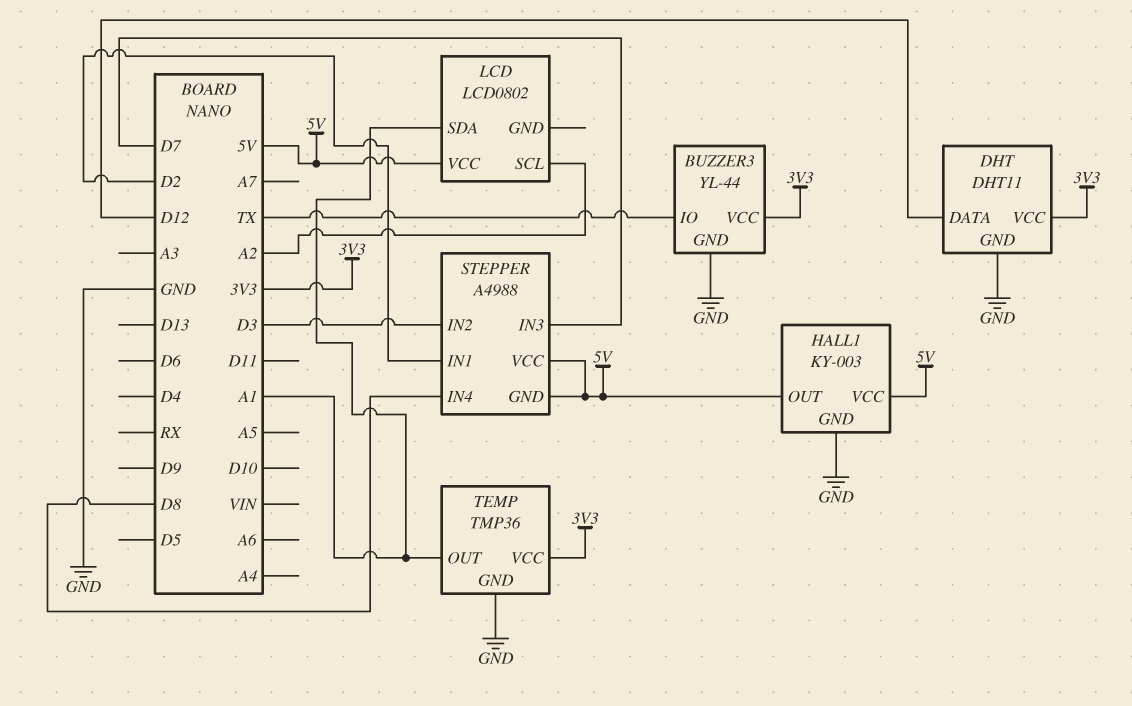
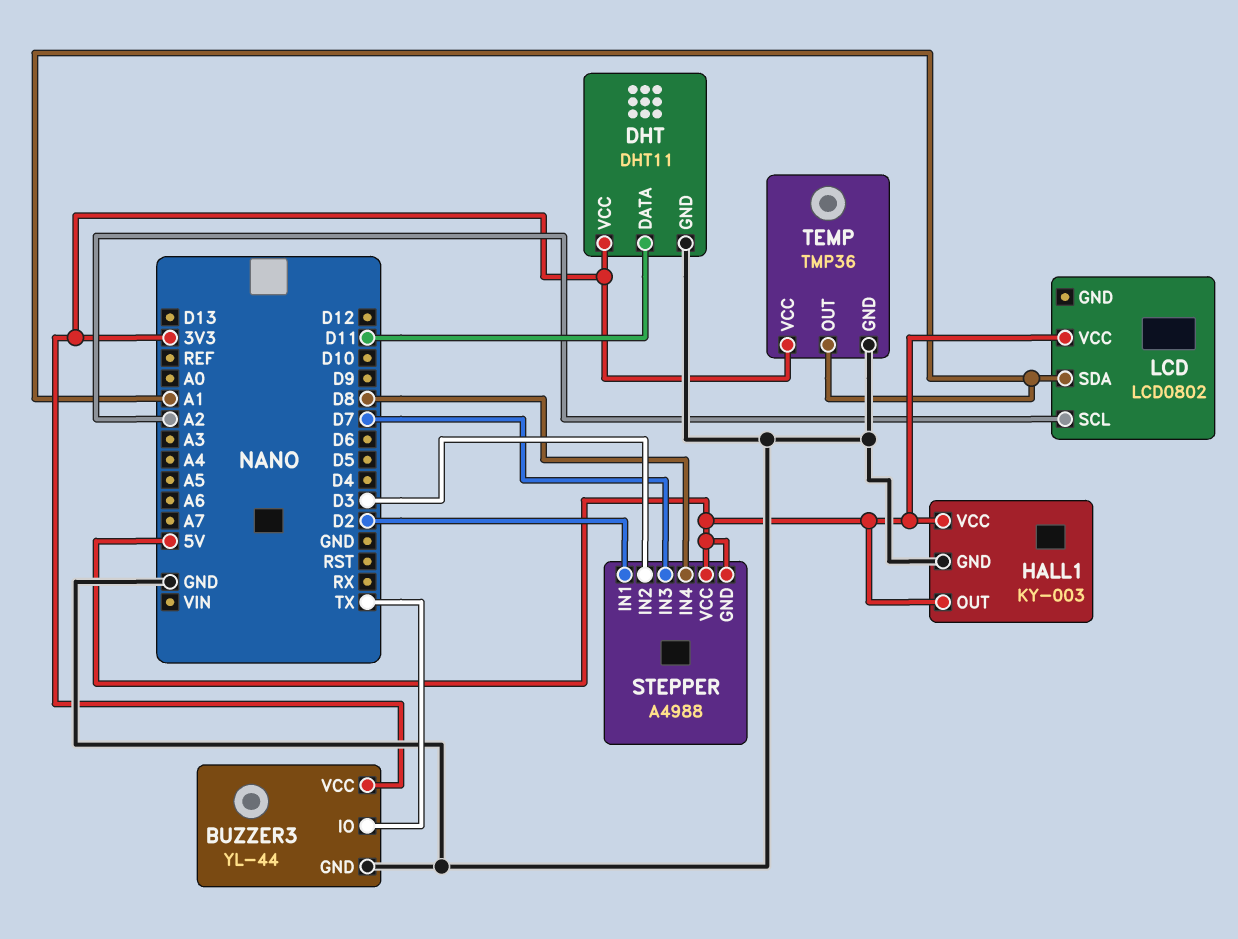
DHT pin DATA: D12 -> D11

